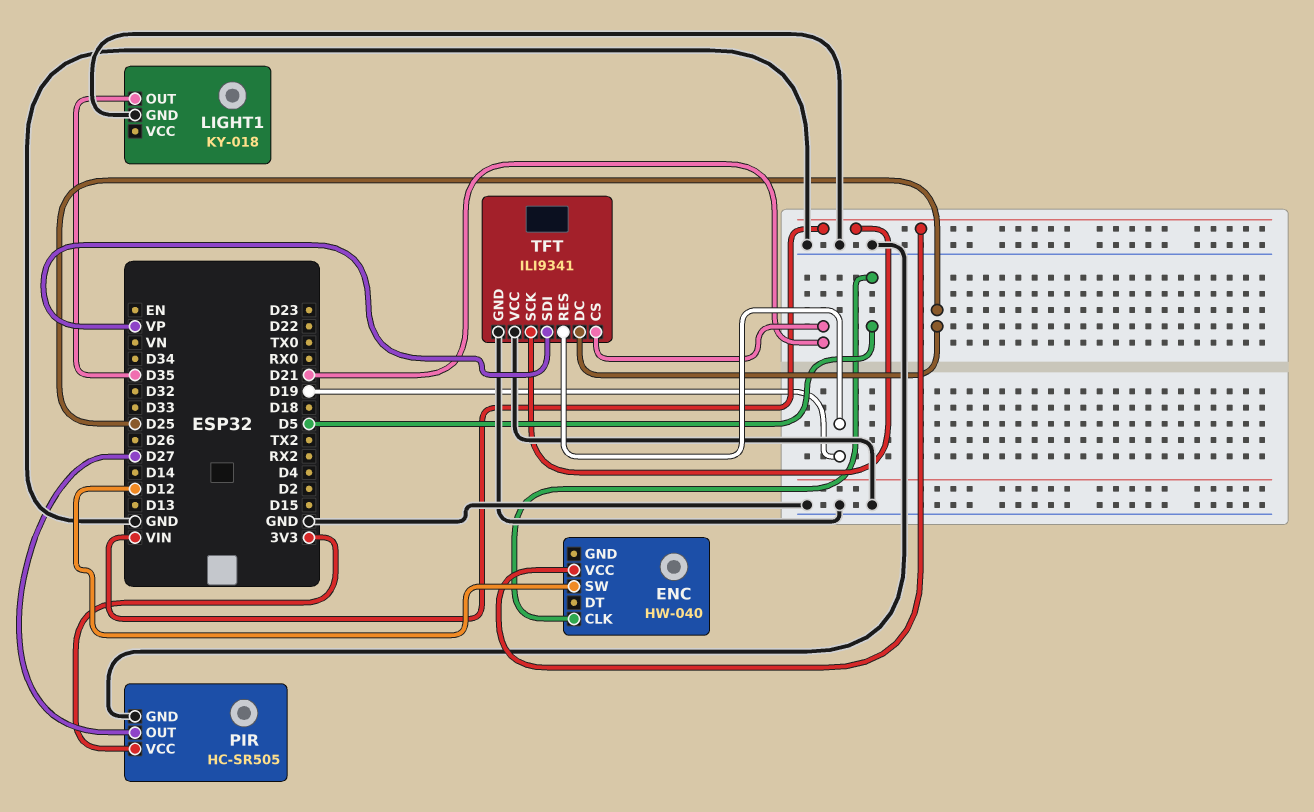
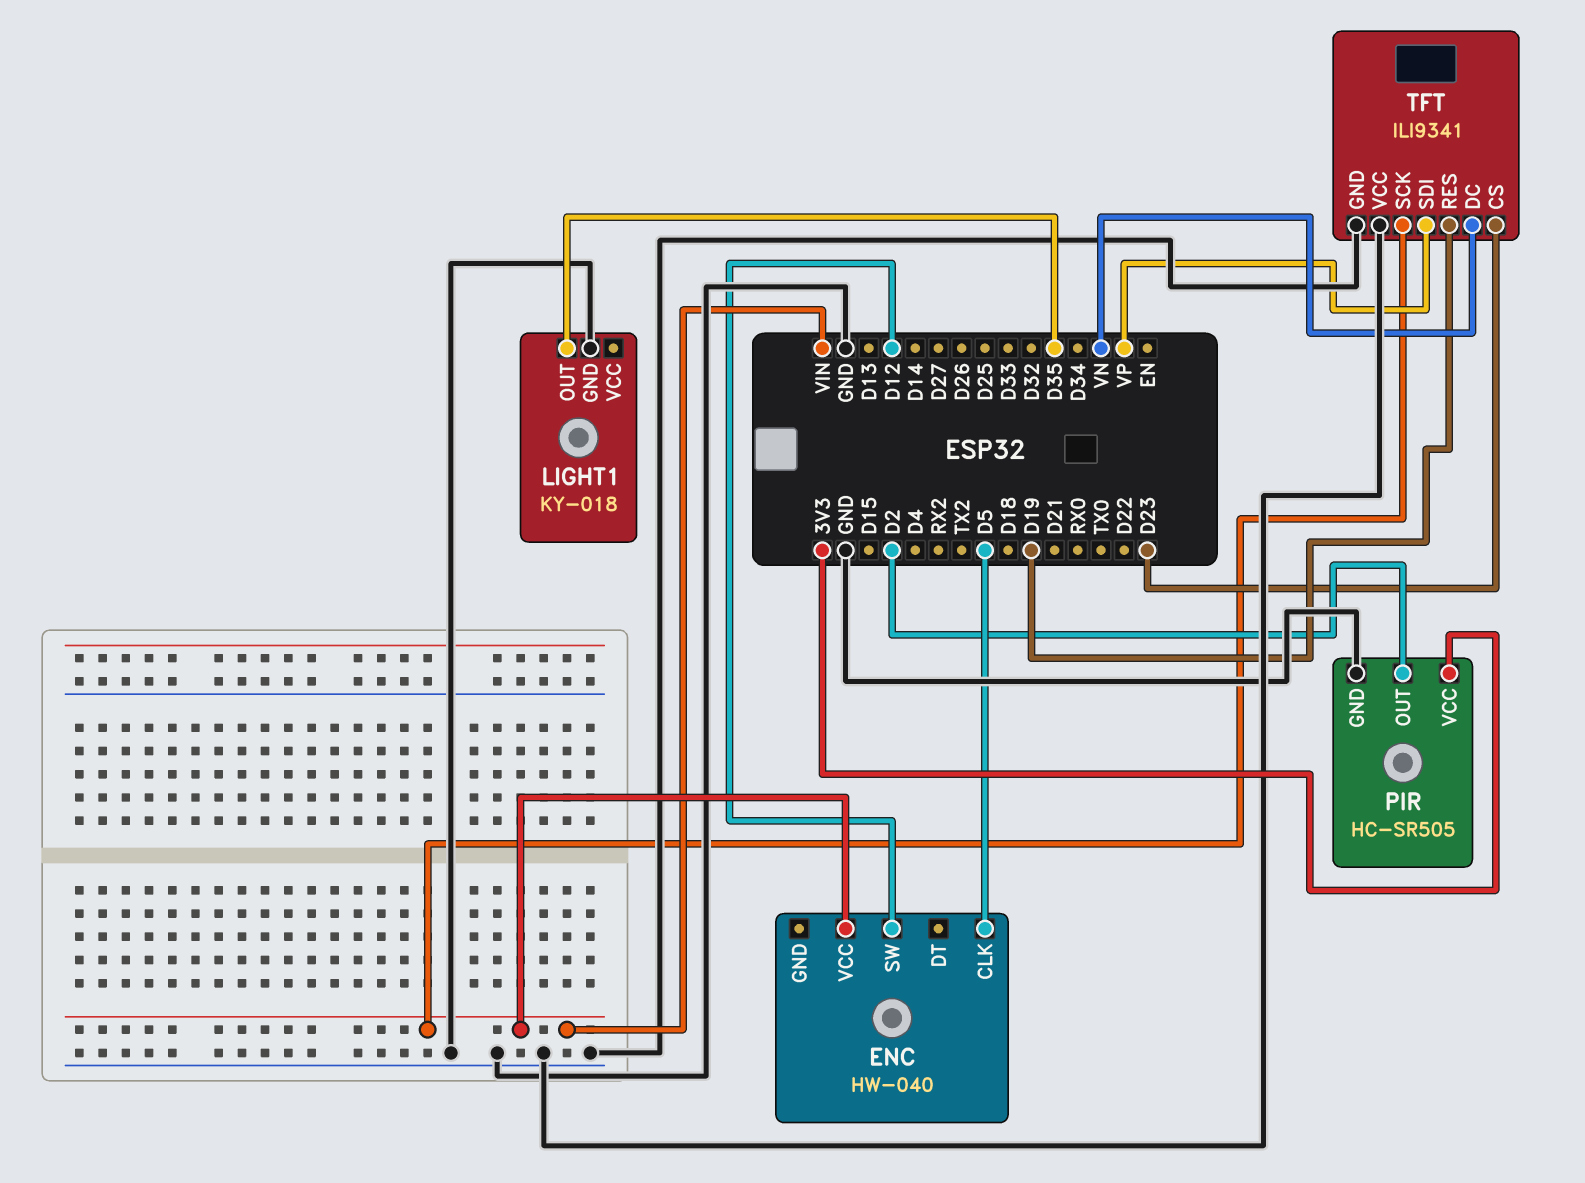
PIR pin OUT: D27 -> D2
TFT pin CS: D21 -> D23
TFT pin DC: D25 -> VN

